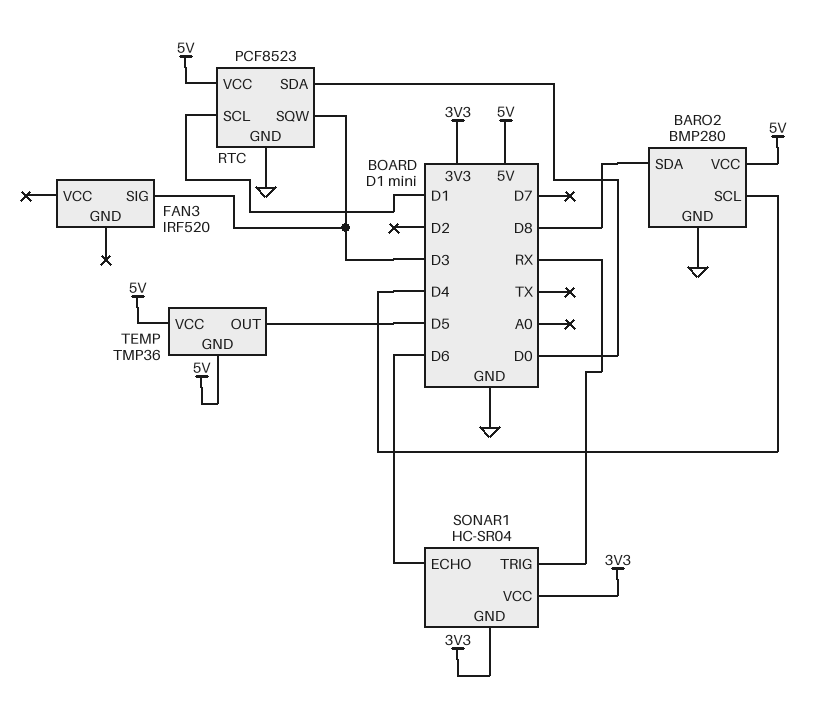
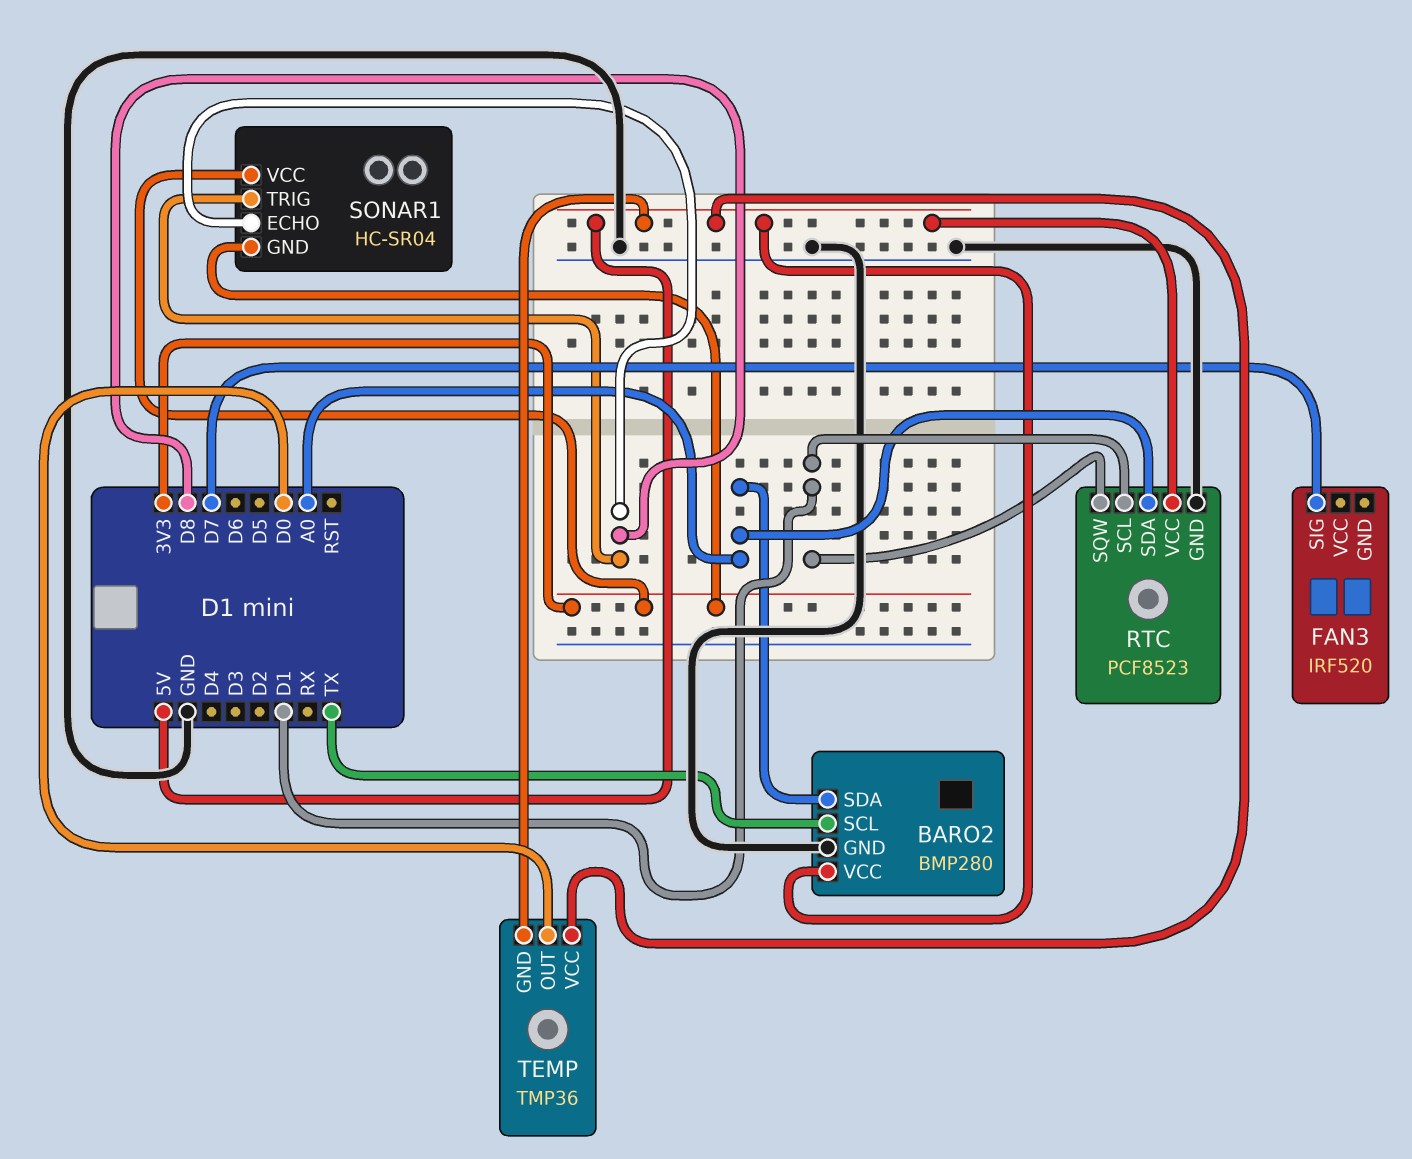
BARO2 pin SCL: D4 -> TX
BARO2 pin SDA: D8 -> A0
FAN3 pin SIG: D3 -> D7
RTC pin SDA: D0 -> A0
RTC pin SQW: D3 -> D1
SONAR1 pin ECHO: D6 -> D8
SONAR1 pin TRIG: RX -> D8
TEMP pin OUT: D5 -> D0

